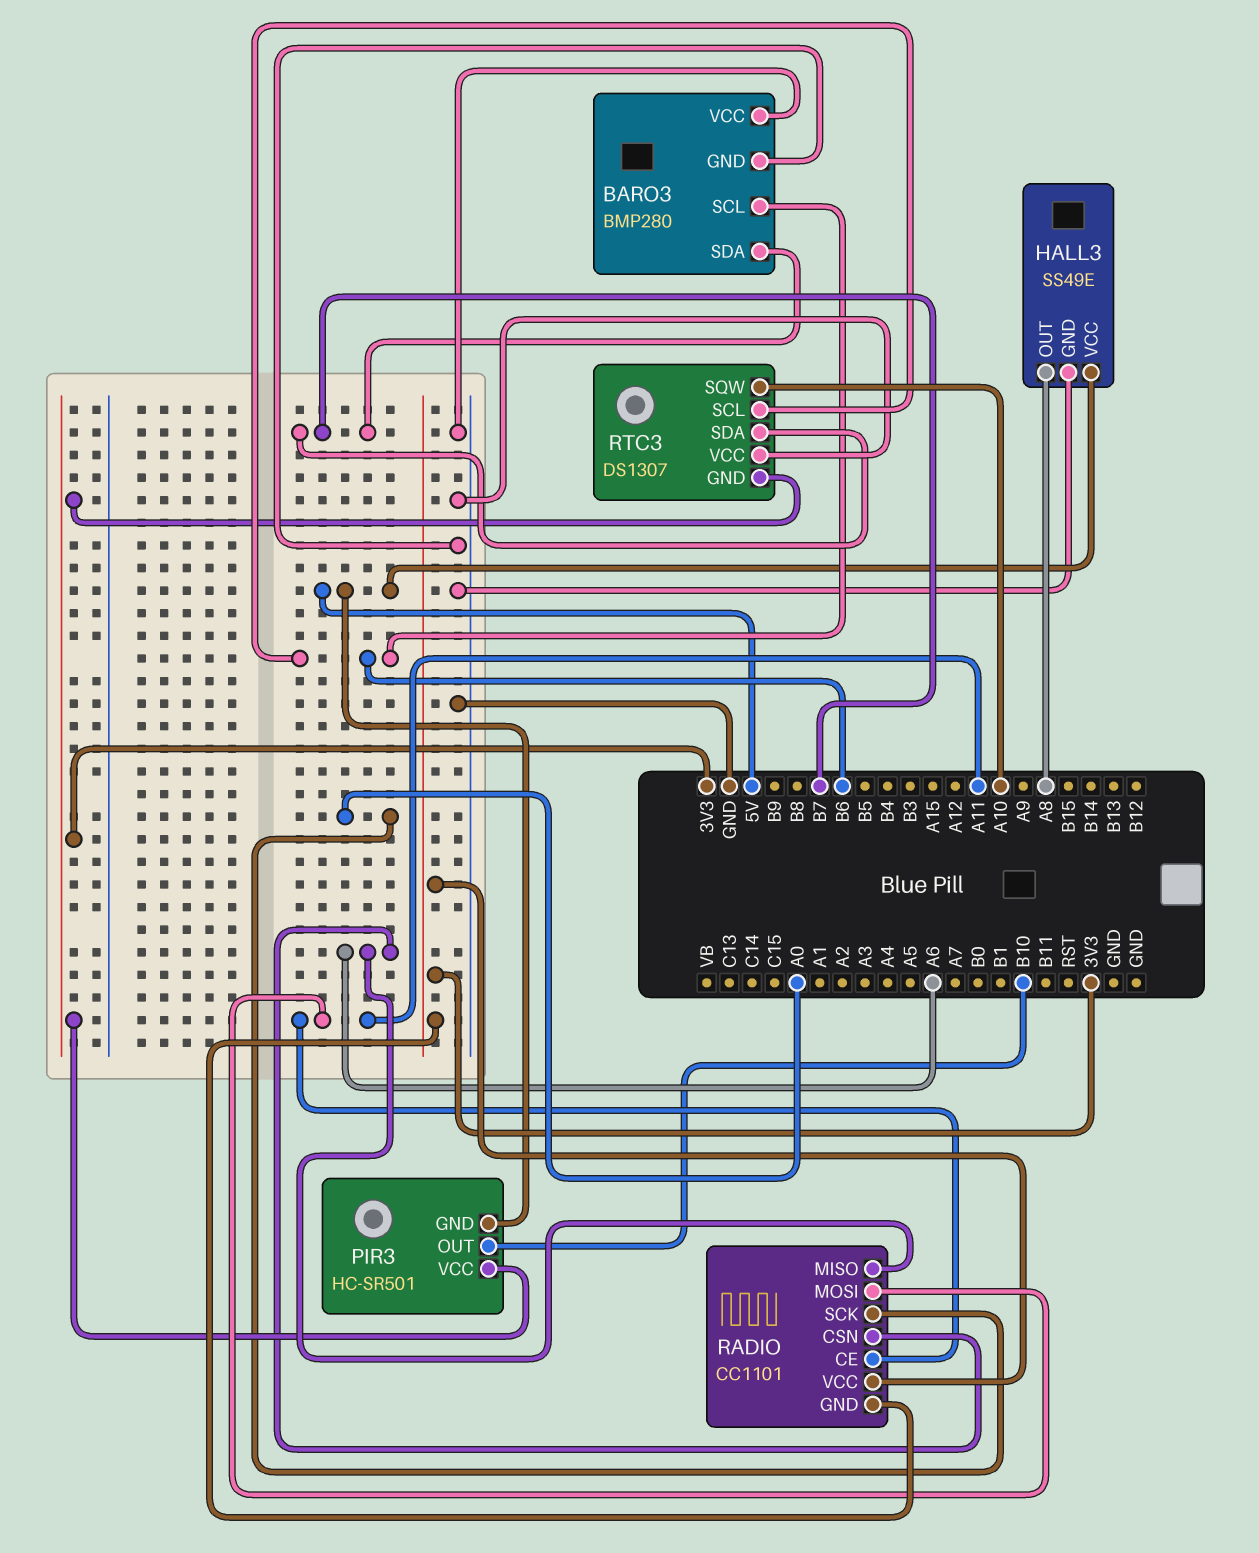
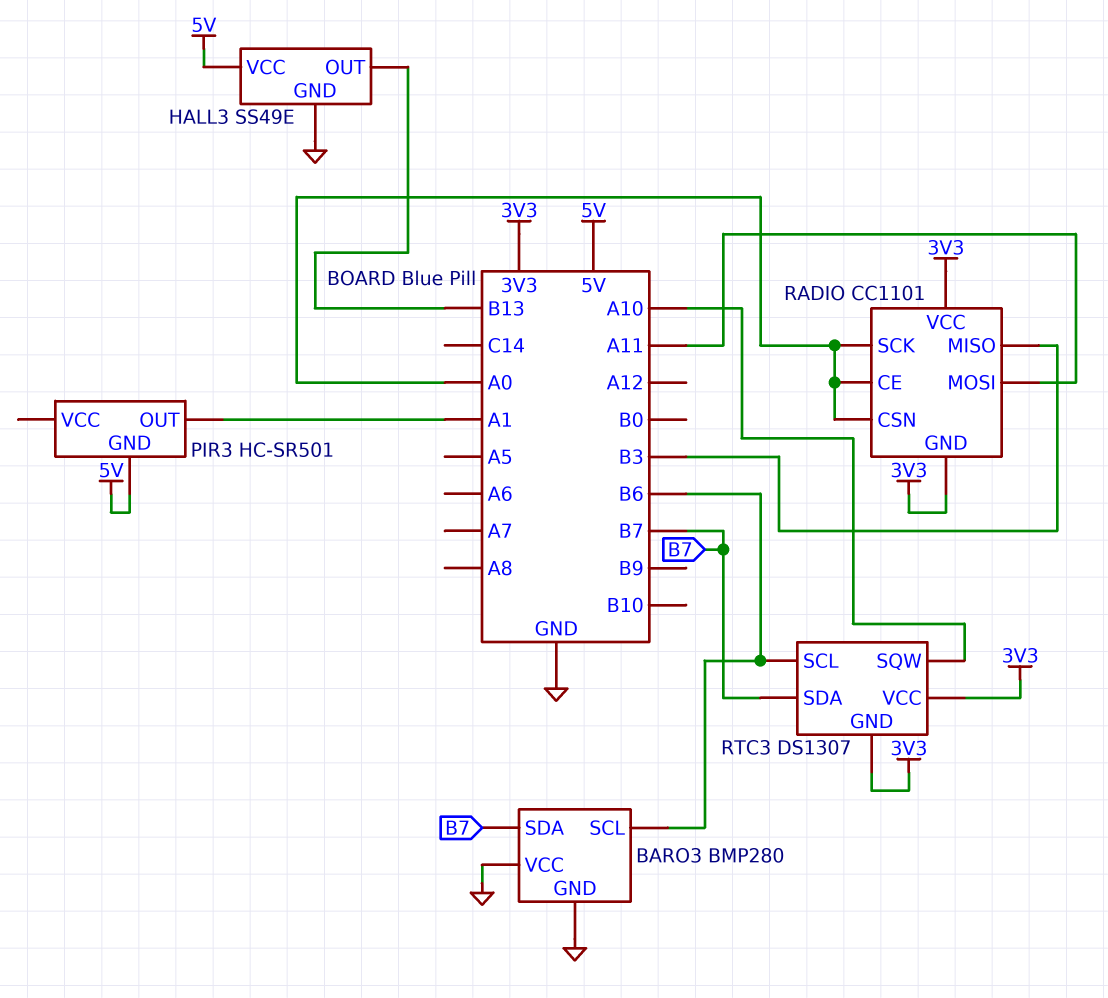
HALL3 pin OUT: A8 -> B13
PIR3 pin OUT: B10 -> A1
PIR3 pin VCC: 3V3 -> none
RADIO pin CE: A11 -> A0
RADIO pin CSN: A6 -> A0
RADIO pin MISO: A6 -> B3
RTC3 pin VCC: GND -> 3V3

